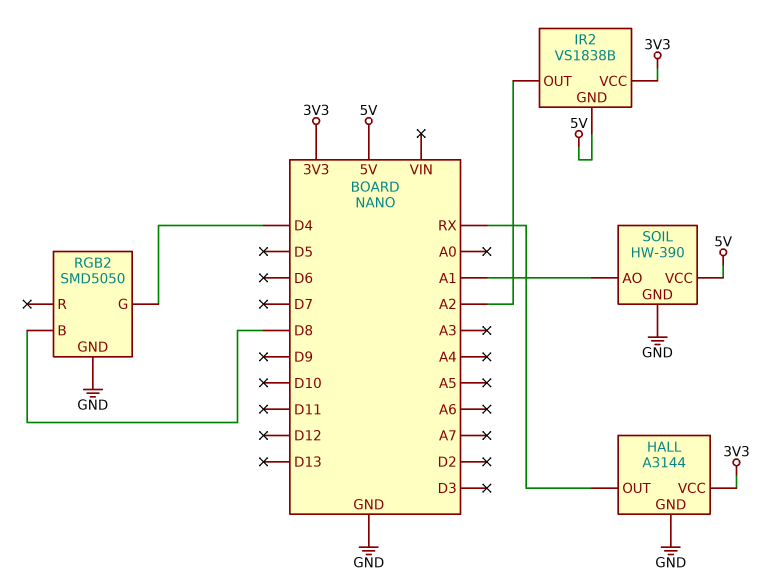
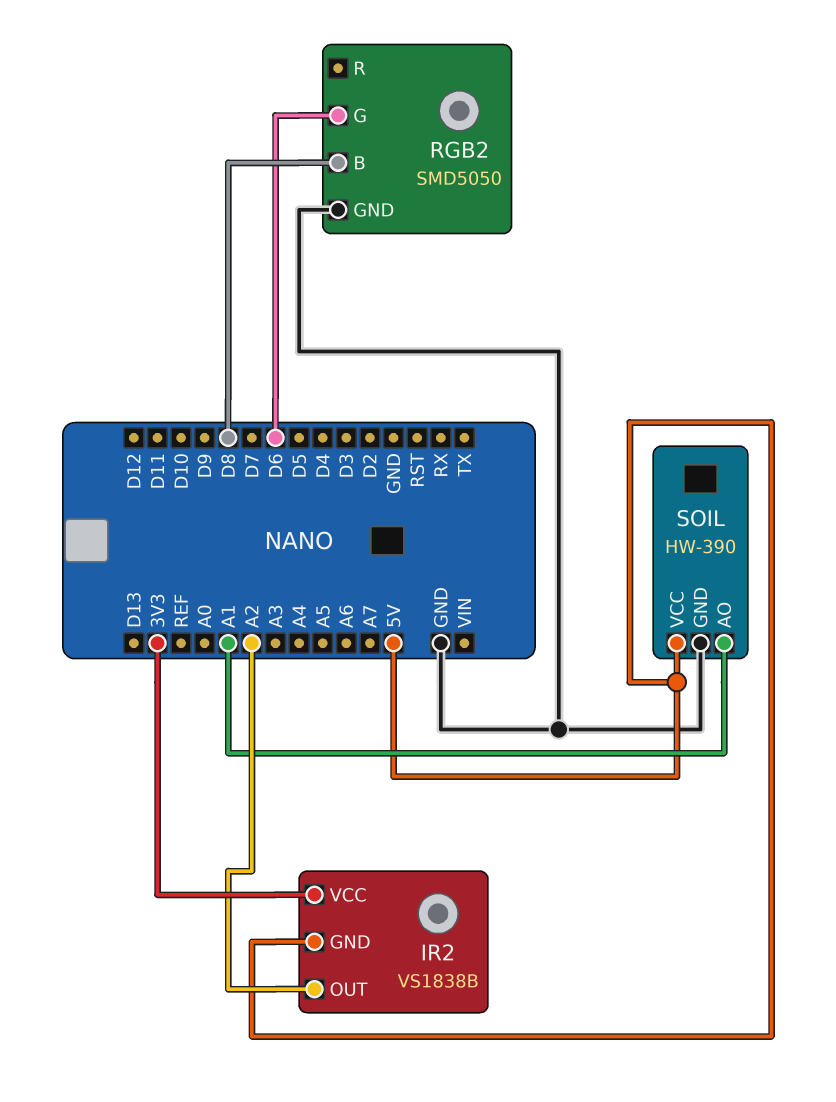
HALL: A3144 -> none
HALL pin GND: GND -> none
HALL pin OUT: RX -> none
HALL pin VCC: 3V3 -> none
RGB2 pin G: D4 -> D6

